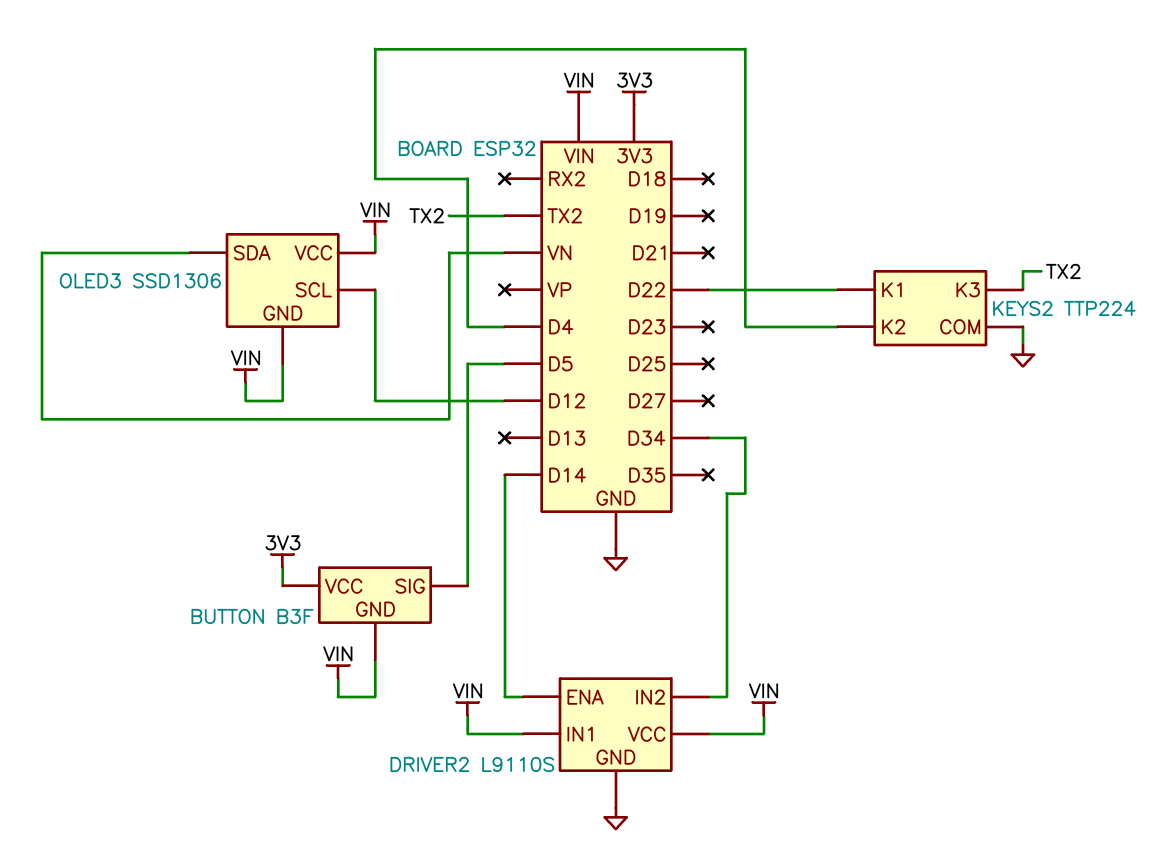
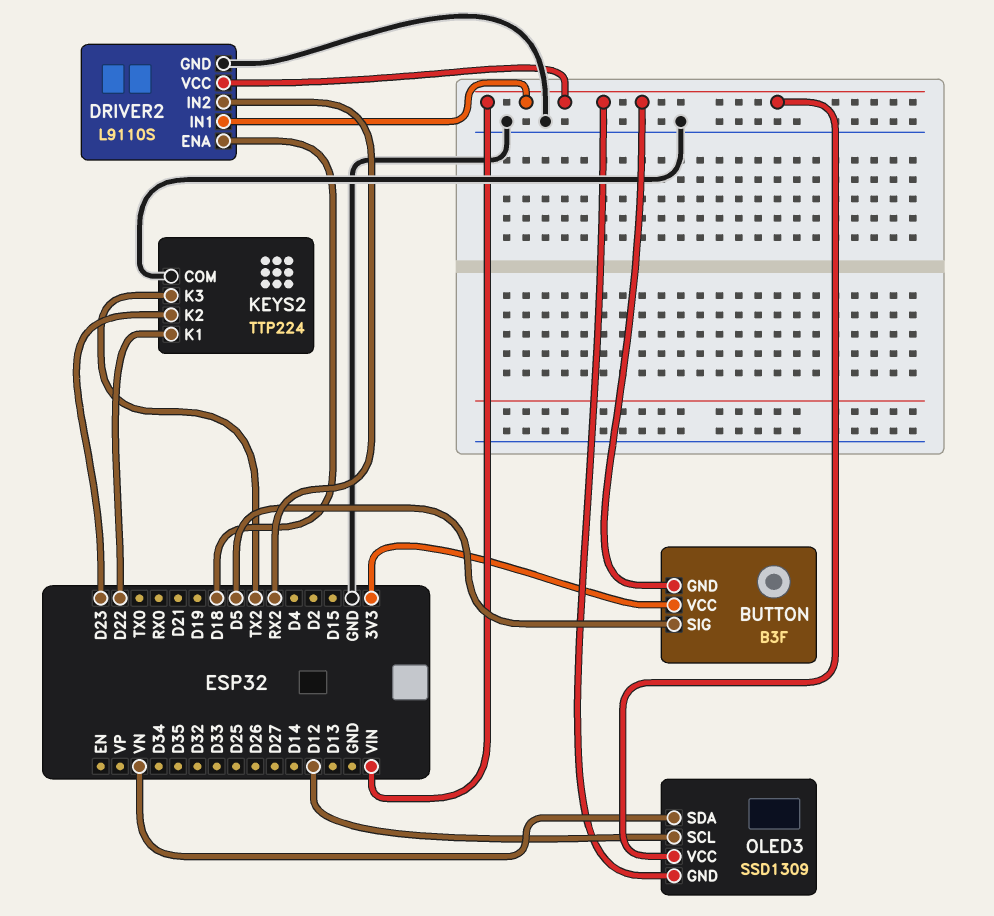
DRIVER2 pin ENA: D14 -> D18
DRIVER2 pin IN2: D34 -> RX2
KEYS2 pin K2: D4 -> D23
OLED3: SSD1306 -> SSD1309

